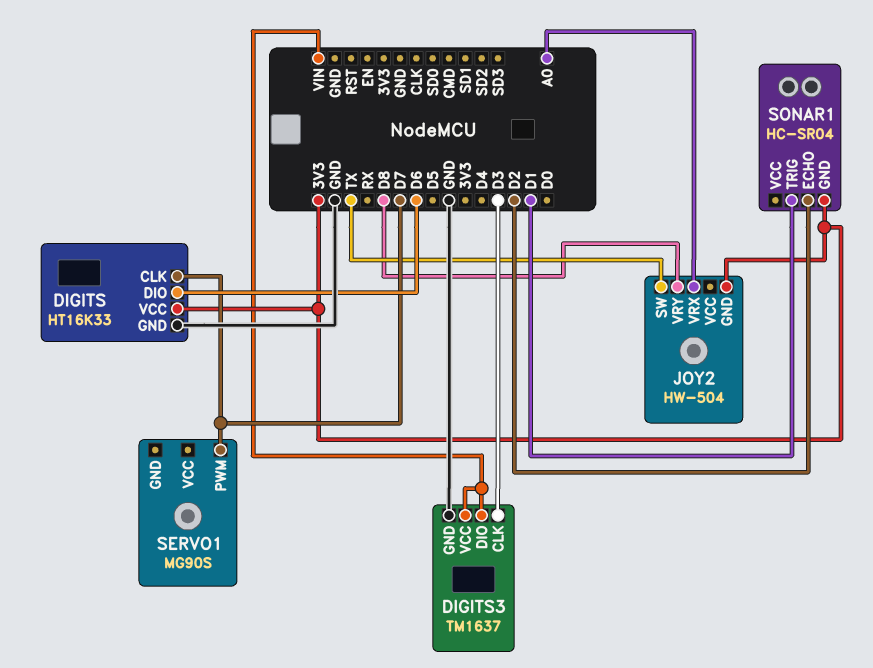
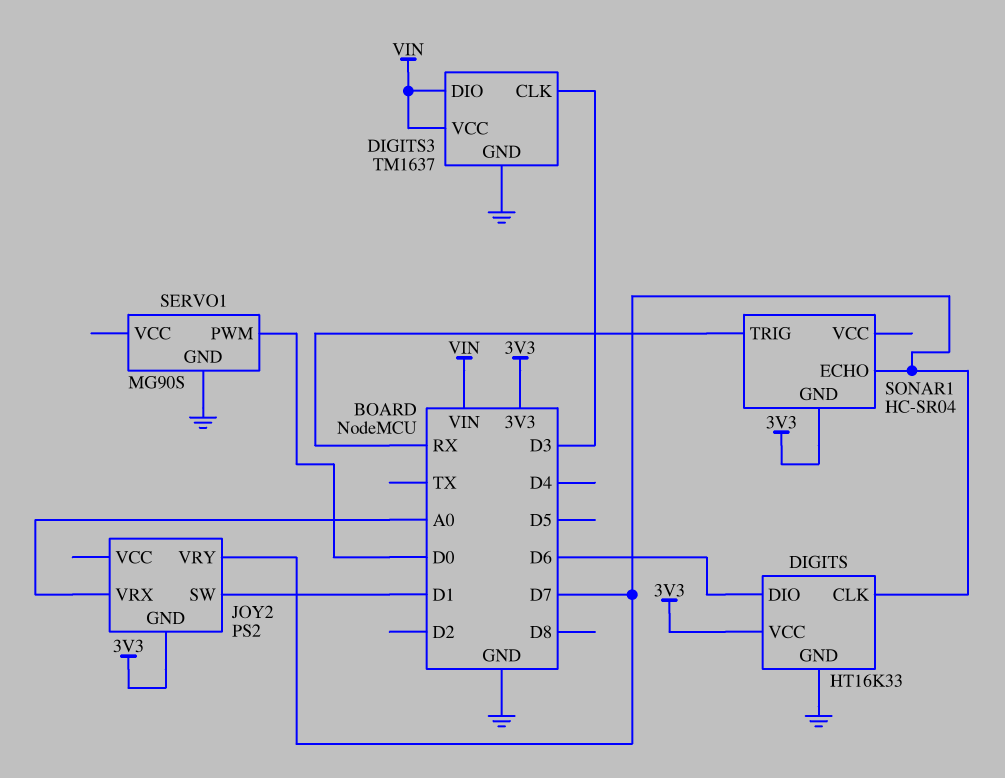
JOY2: HW-504 -> PS2
JOY2 pin SW: TX -> D1
JOY2 pin VRY: D8 -> D7
SERVO1 pin GND: none -> GND
SERVO1 pin PWM: D7 -> D0
SONAR1 pin ECHO: D2 -> D7
SONAR1 pin TRIG: D1 -> RX

